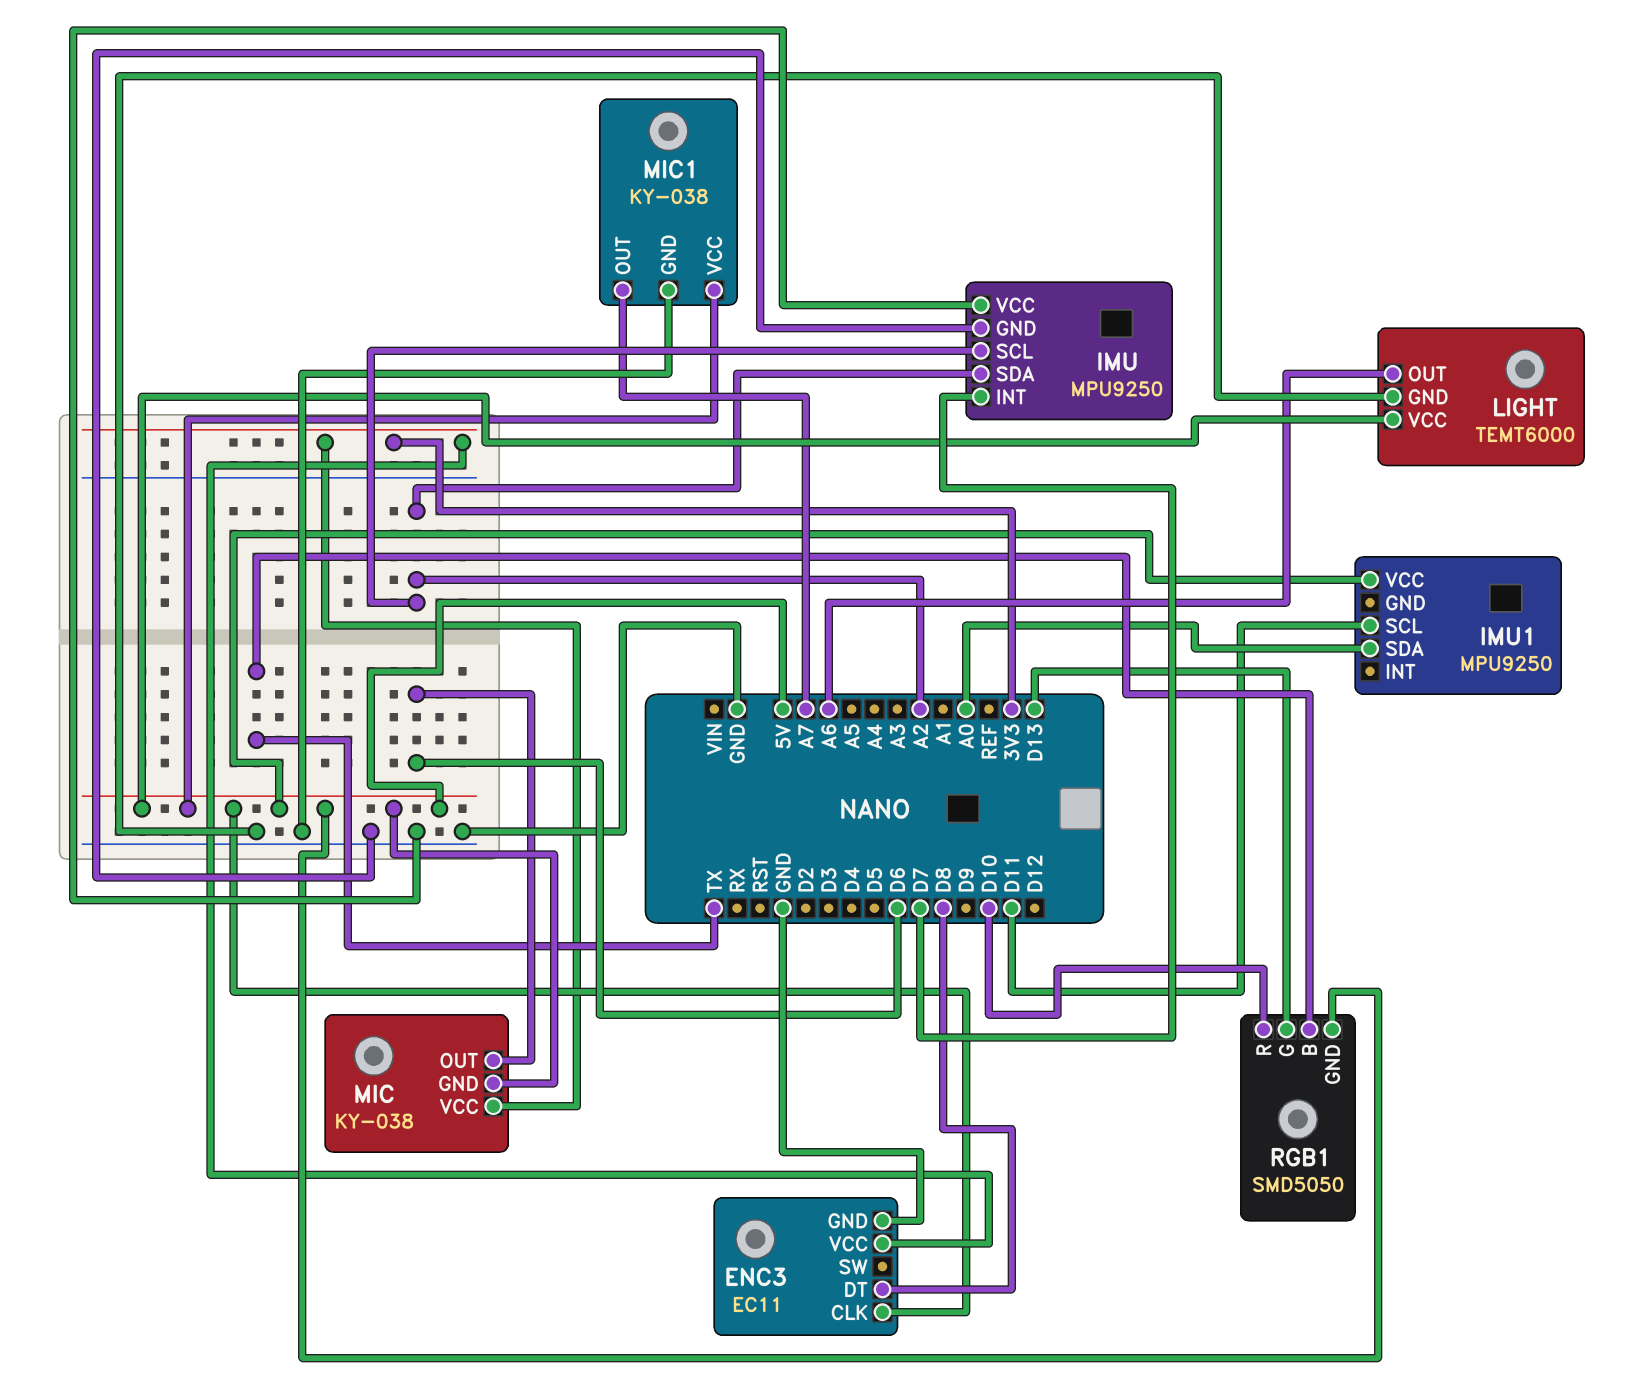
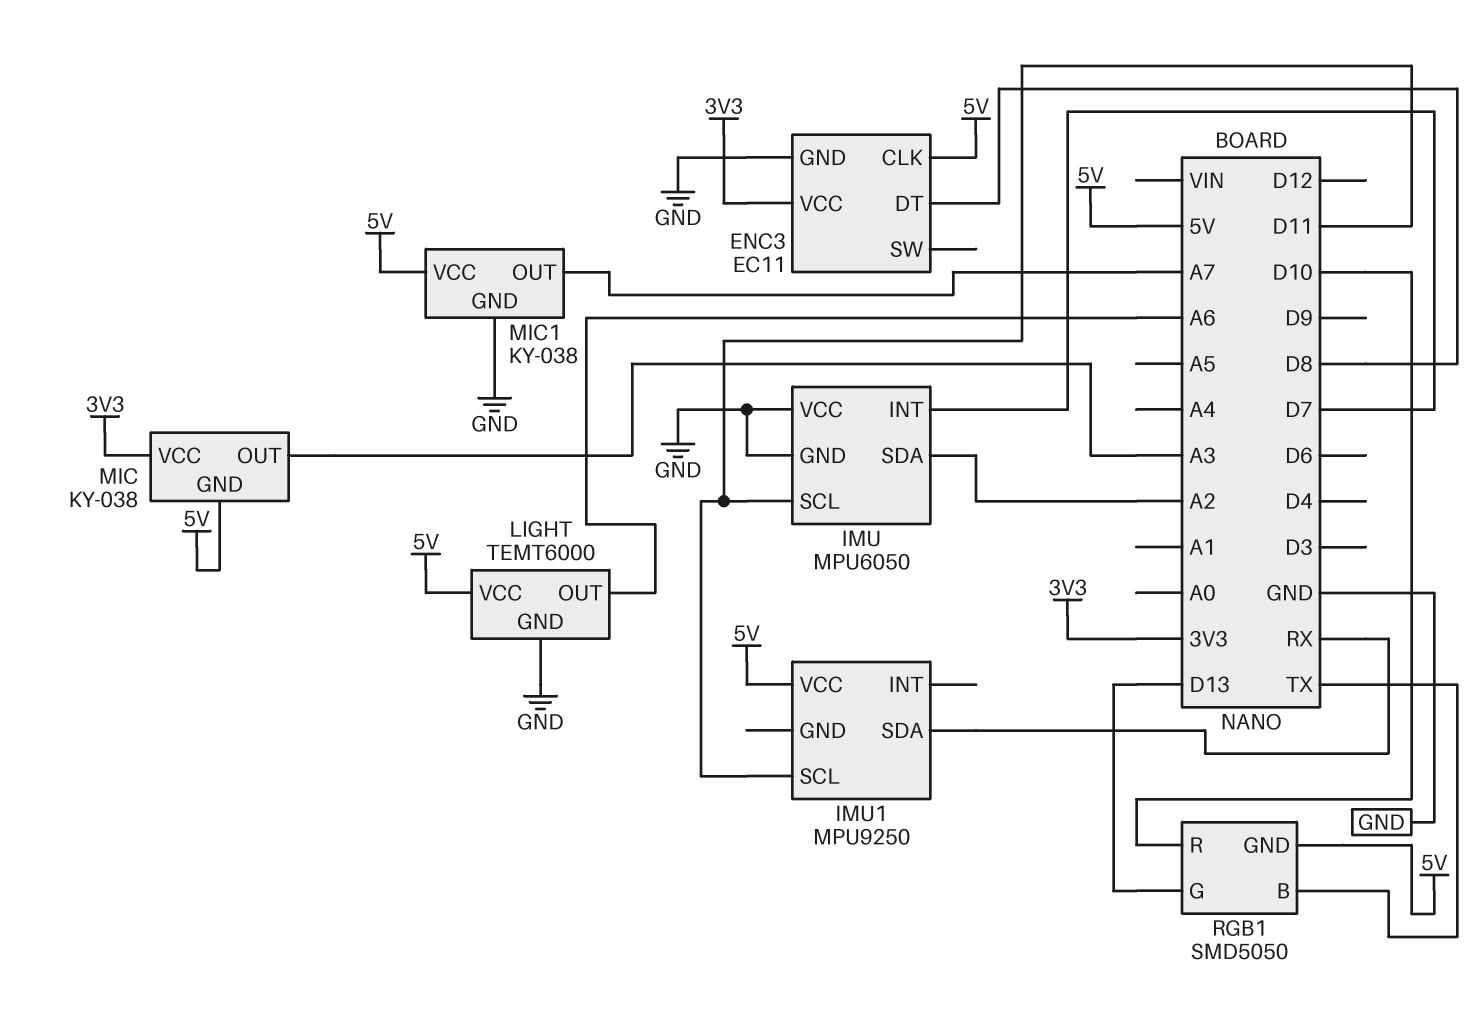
IMU: MPU9250 -> MPU6050
IMU pin SCL: A2 -> D11
IMU1 pin SDA: A0 -> RX
MIC pin OUT: D6 -> A3

